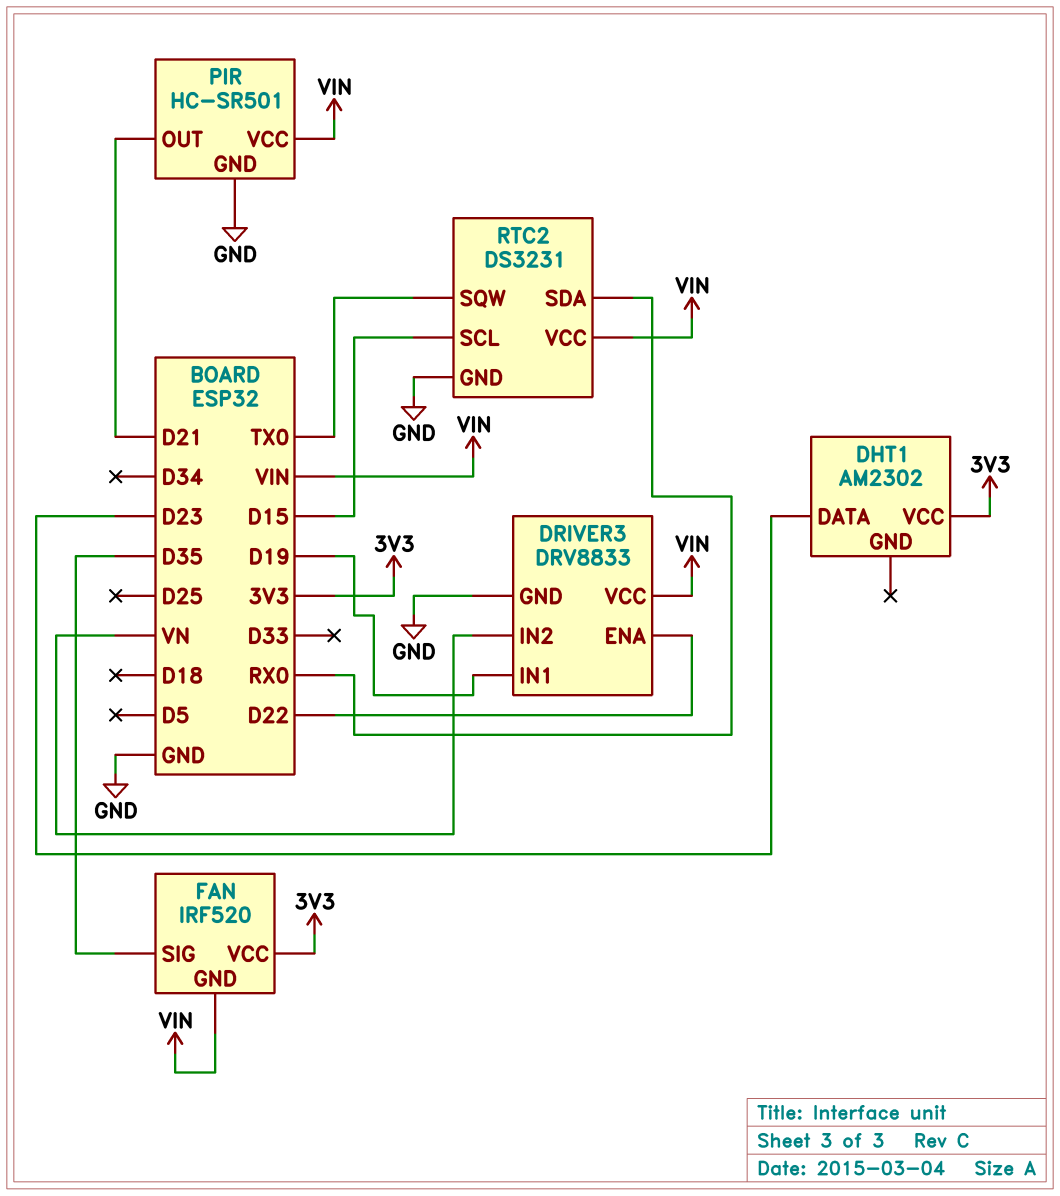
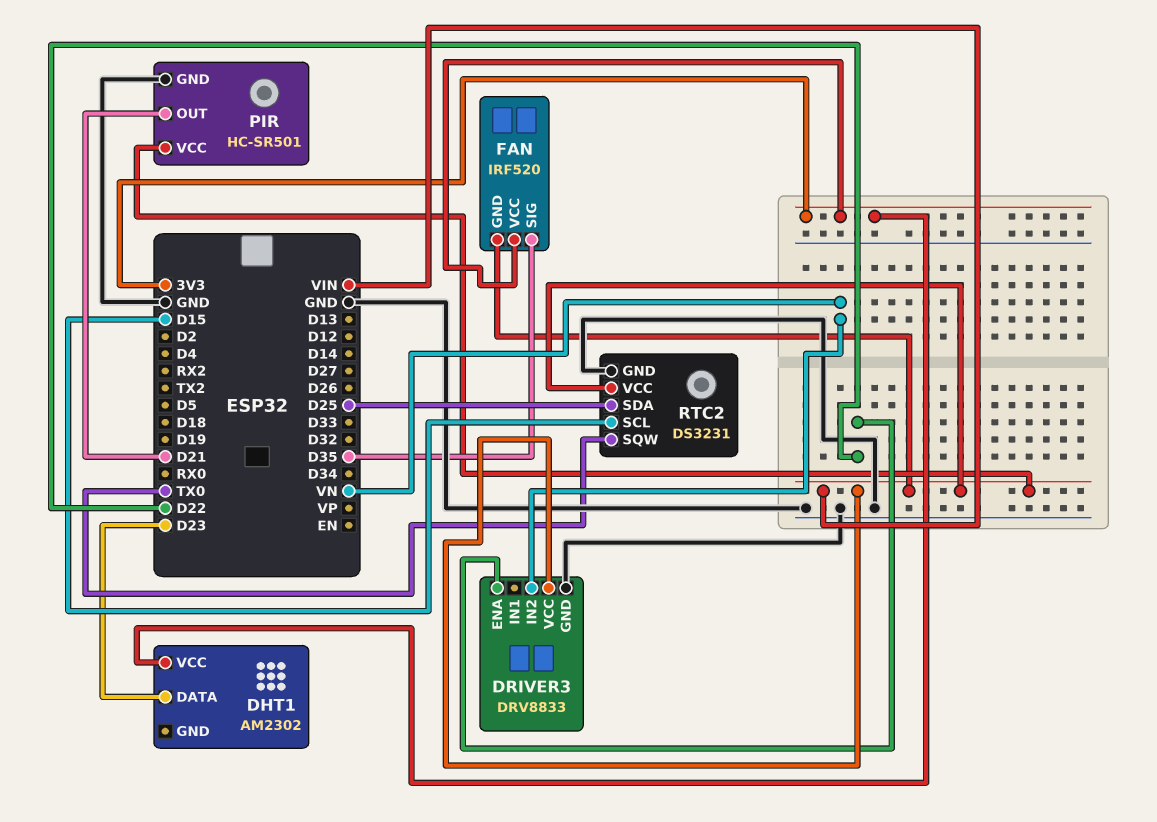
DRIVER3 pin IN1: D19 -> none
RTC2 pin SDA: RX0 -> D25

